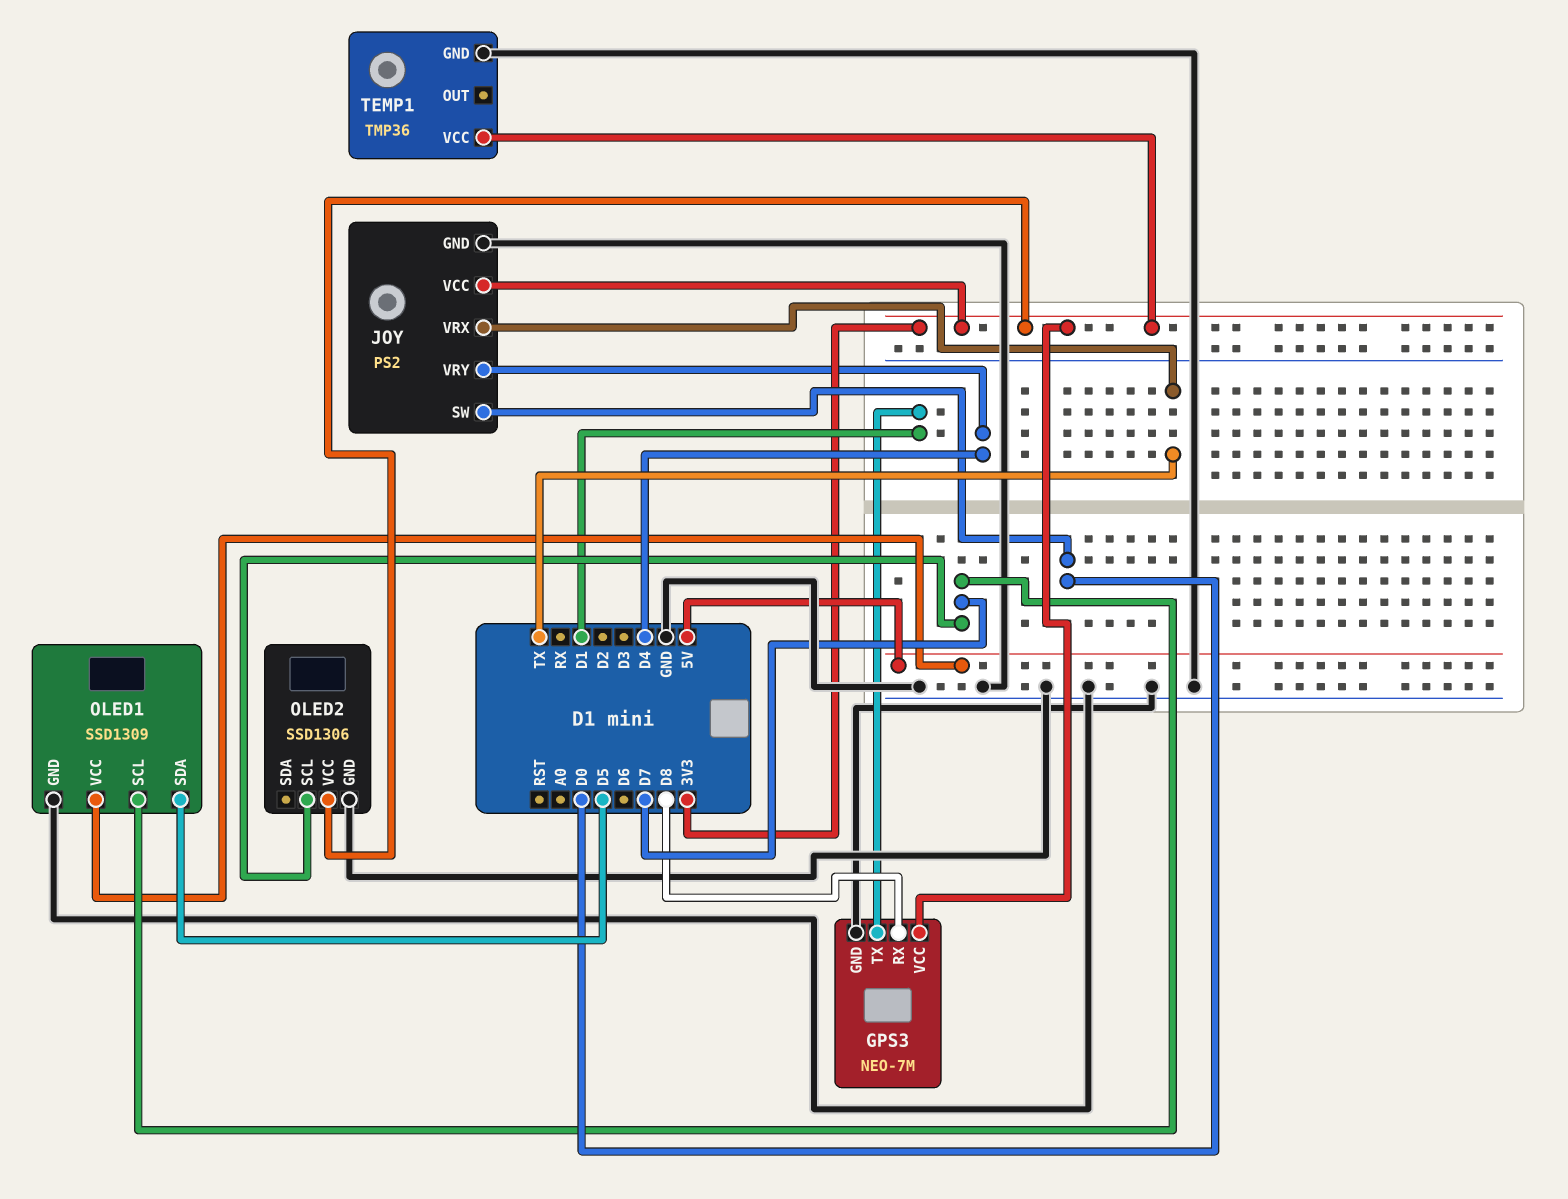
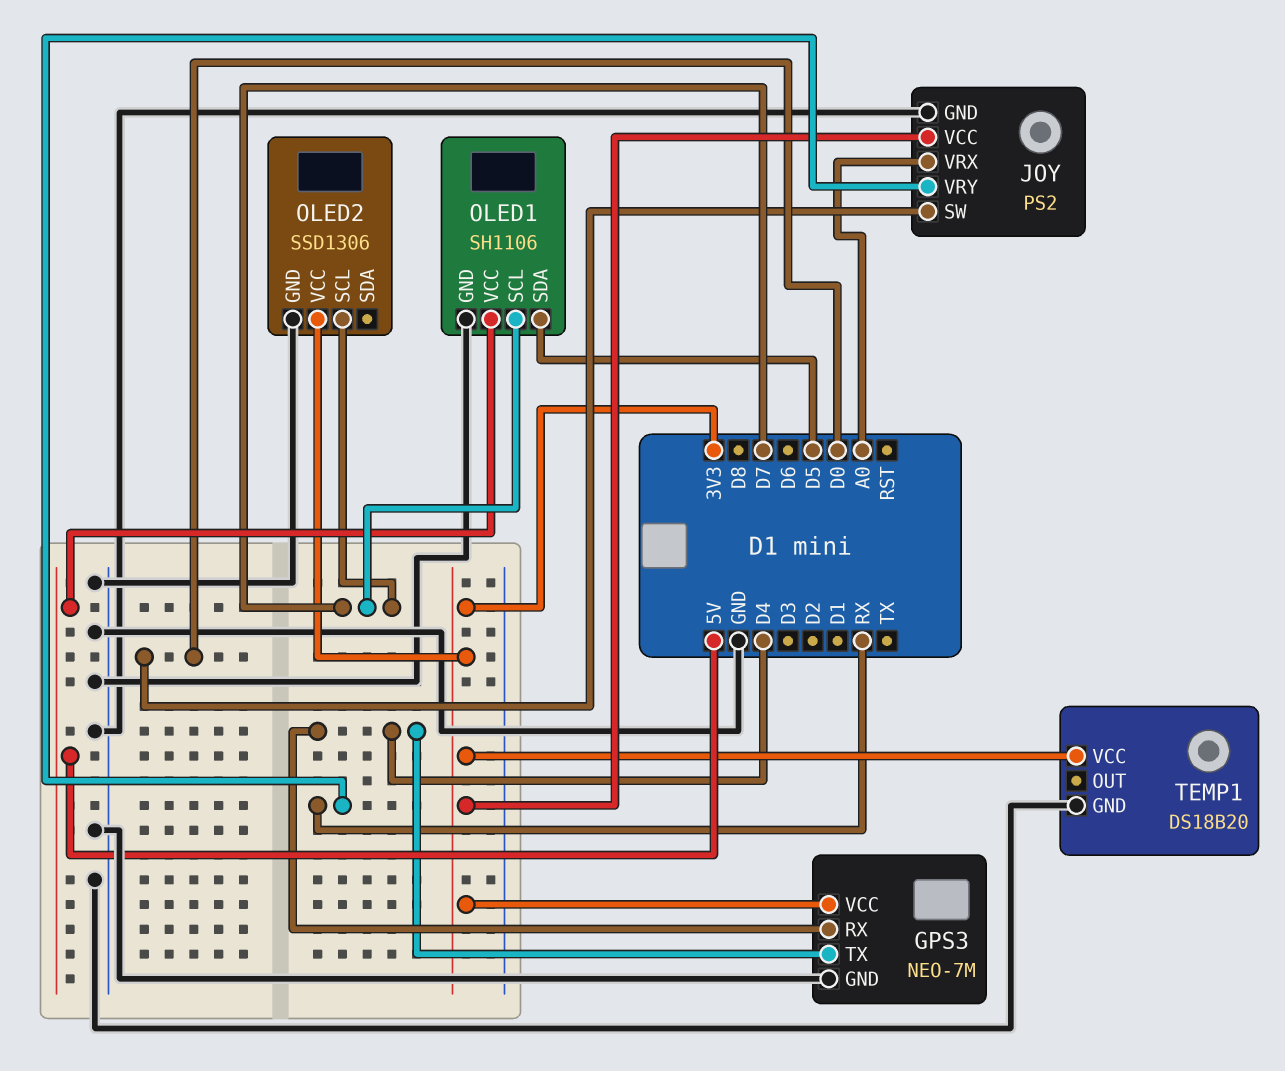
GPS3 pin RX: D8 -> D4
GPS3 pin TX: D1 -> D4
JOY pin VRX: TX -> A0
JOY pin VRY: D4 -> RX
OLED1: SSD1309 -> SH1106
TEMP1: TMP36 -> DS18B20

